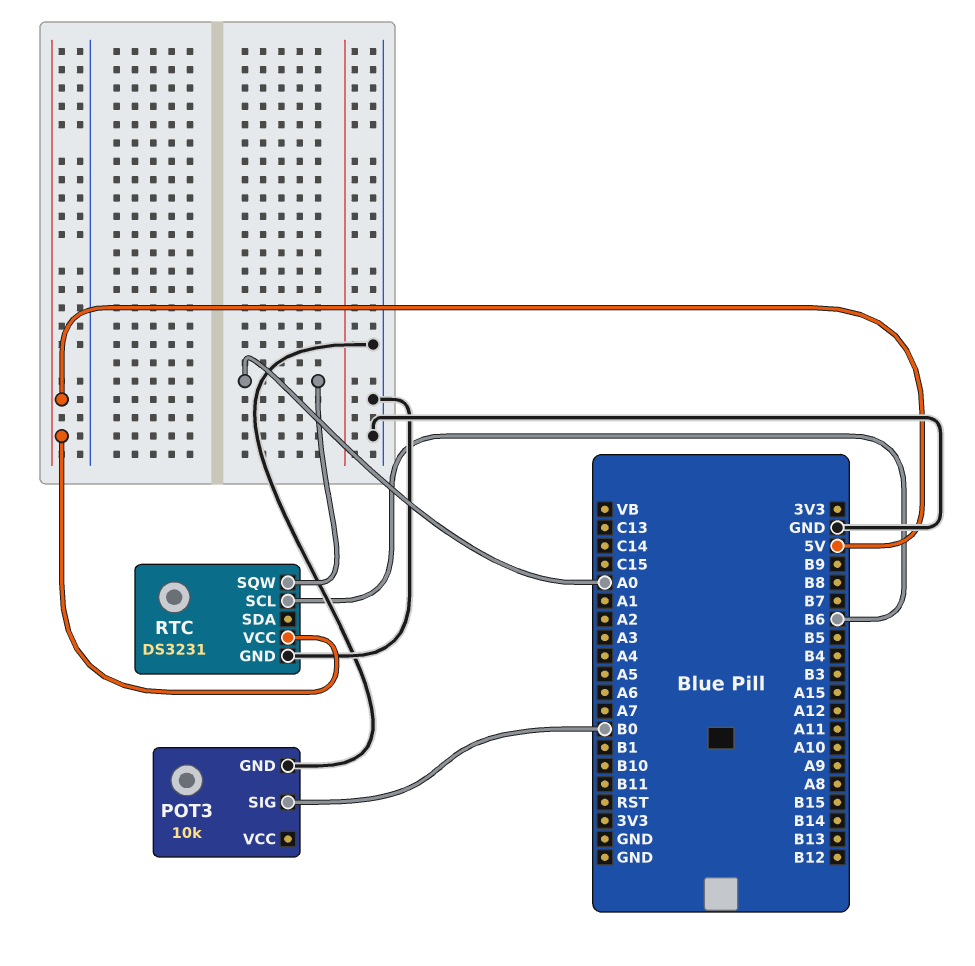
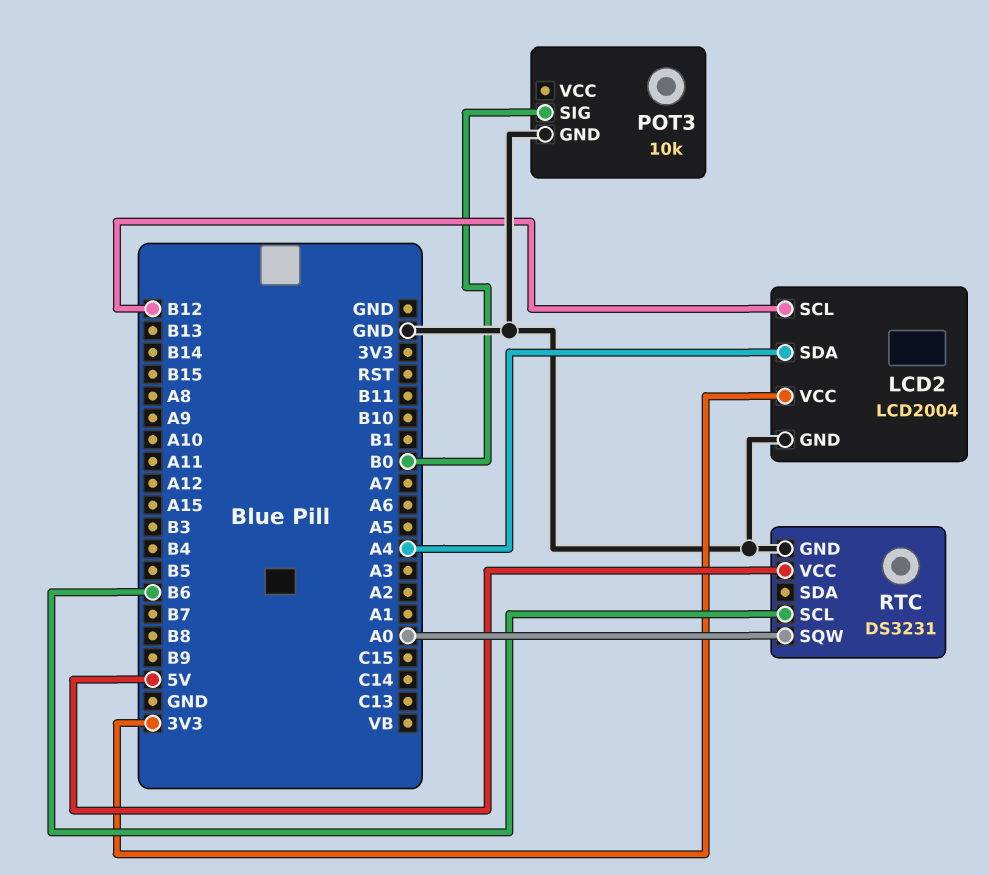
LCD2: none -> LCD2004
LCD2 pin GND: none -> GND
LCD2 pin SCL: none -> B12
LCD2 pin SDA: none -> A4
LCD2 pin VCC: none -> 3V3

